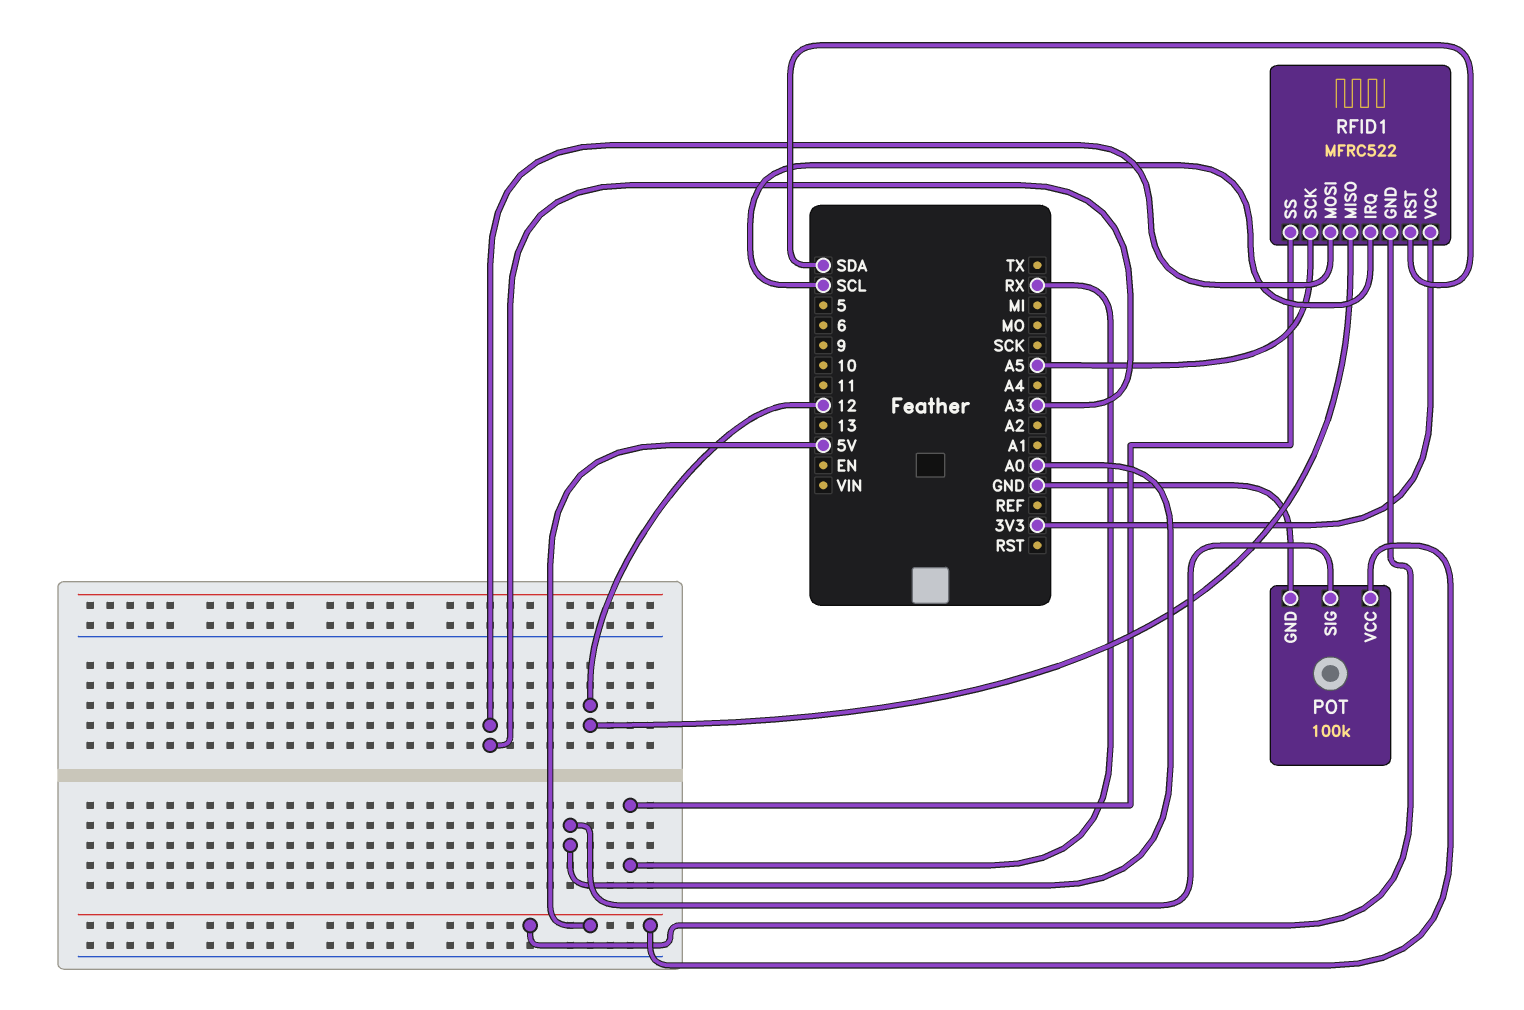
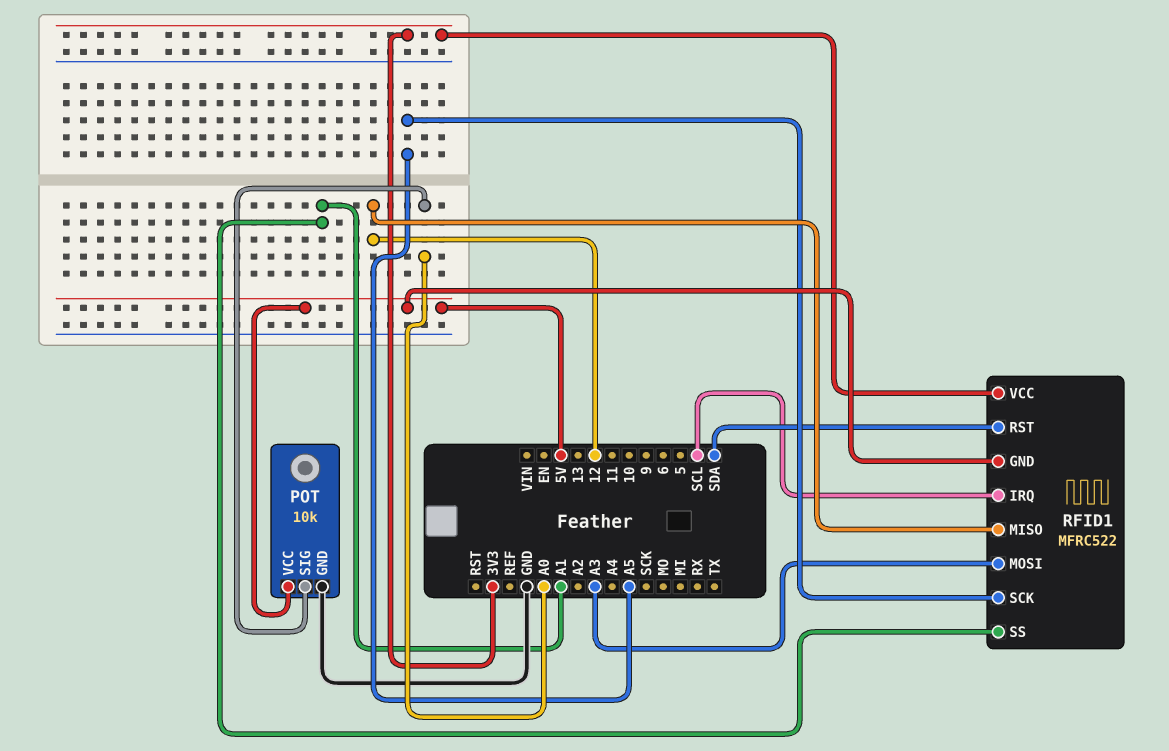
POT: 100k -> 10k
RFID1 pin SS: RX -> A1

